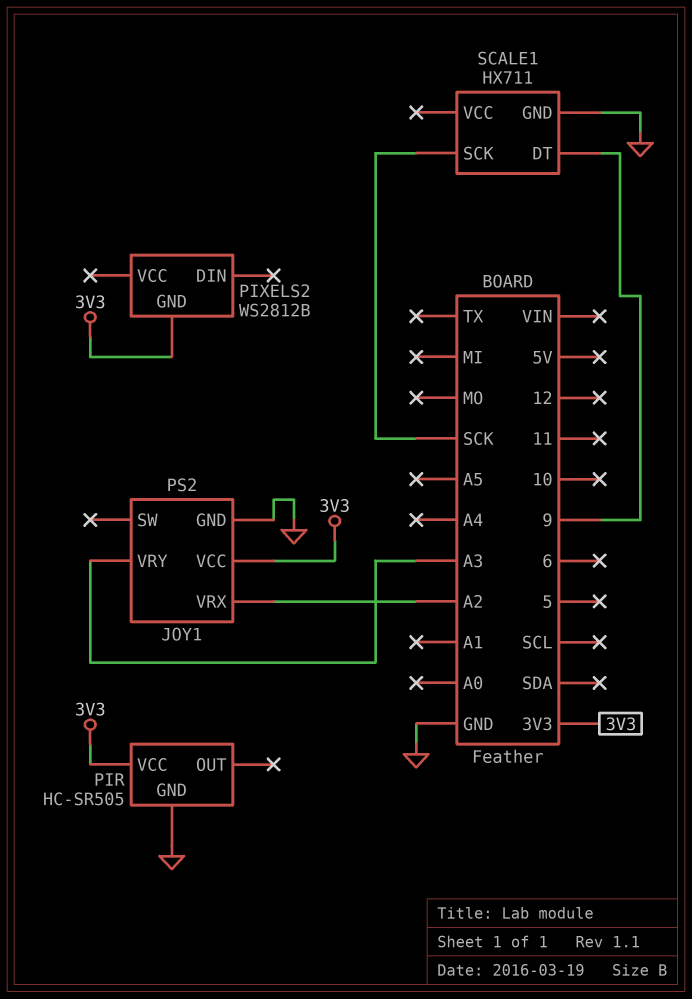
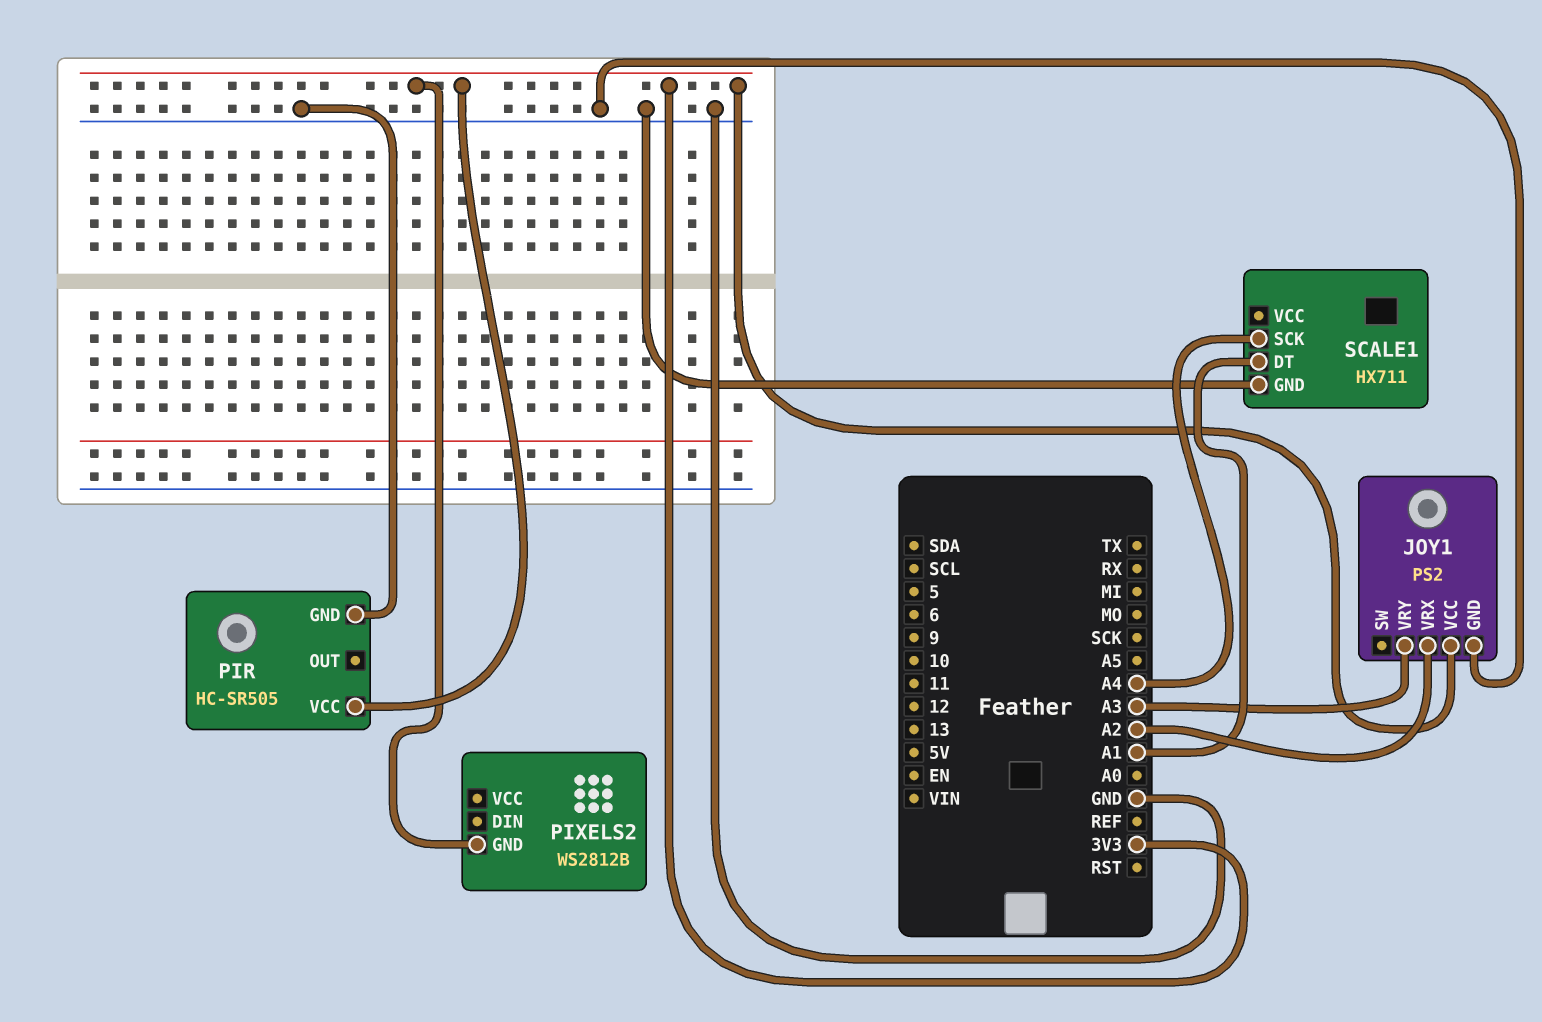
SCALE1 pin DT: 9 -> A1
SCALE1 pin SCK: SCK -> A4

